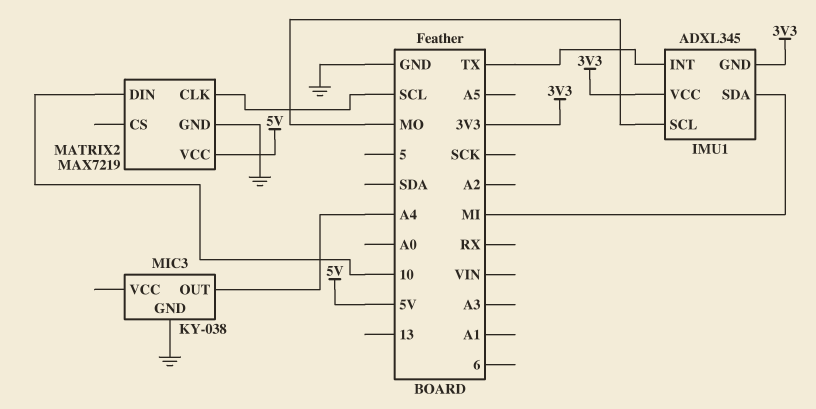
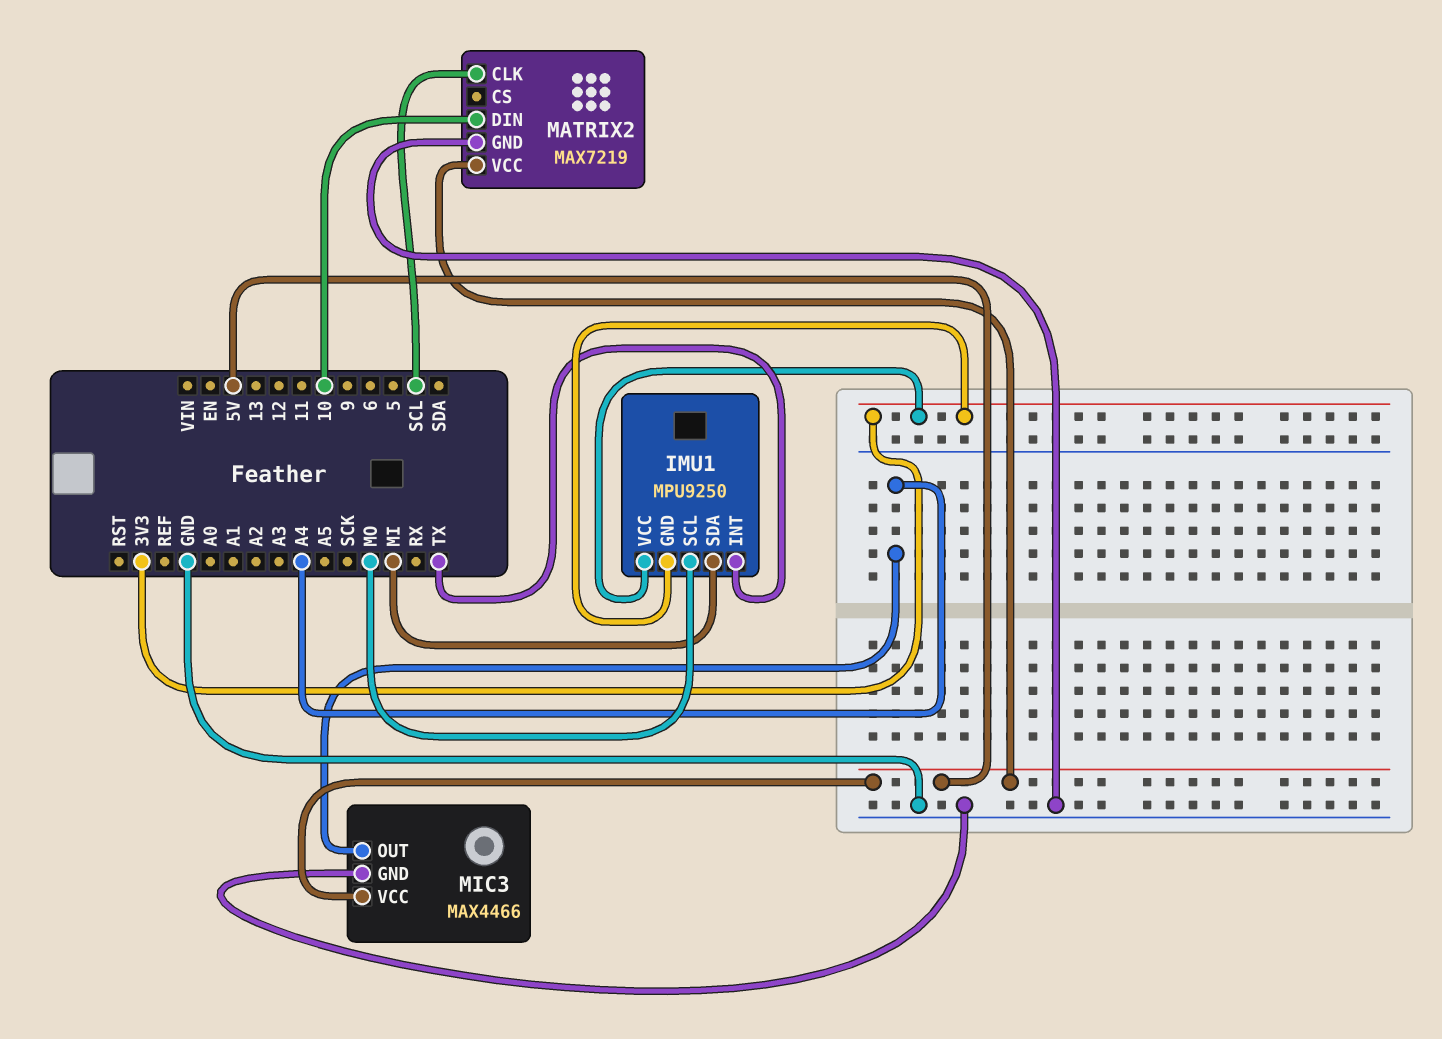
IMU1: ADXL345 -> MPU9250
MIC3: KY-038 -> MAX4466
MIC3 pin VCC: none -> 5V

